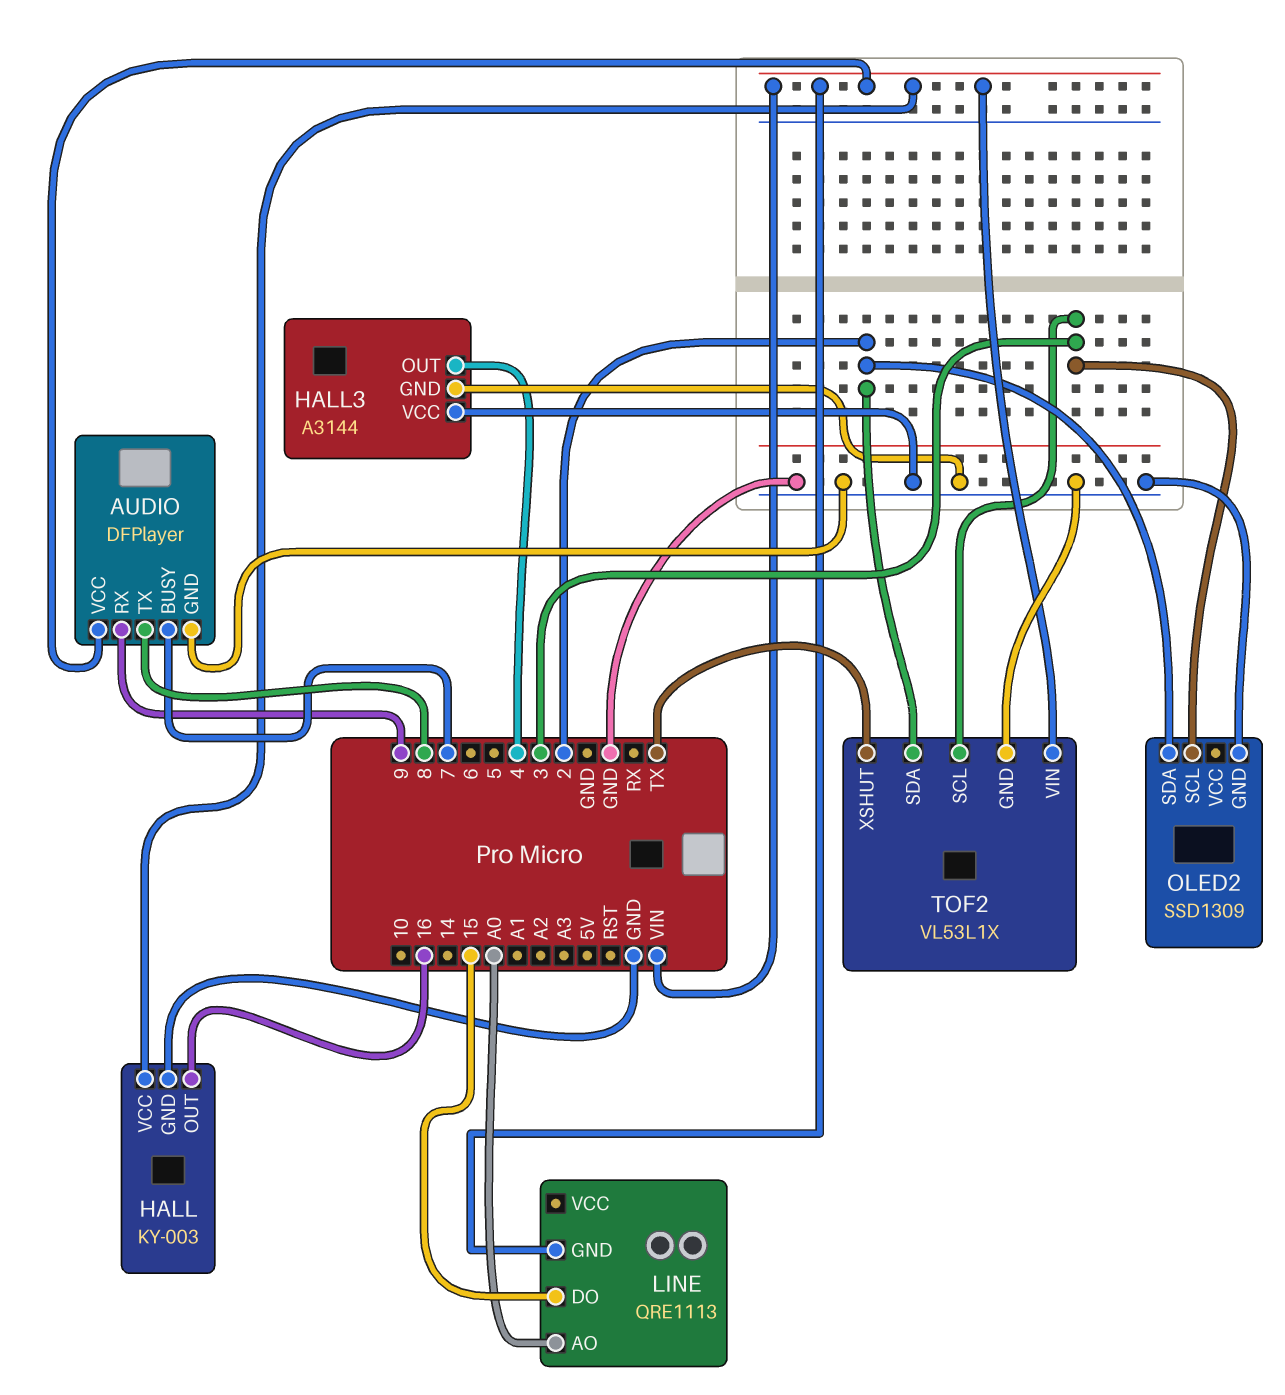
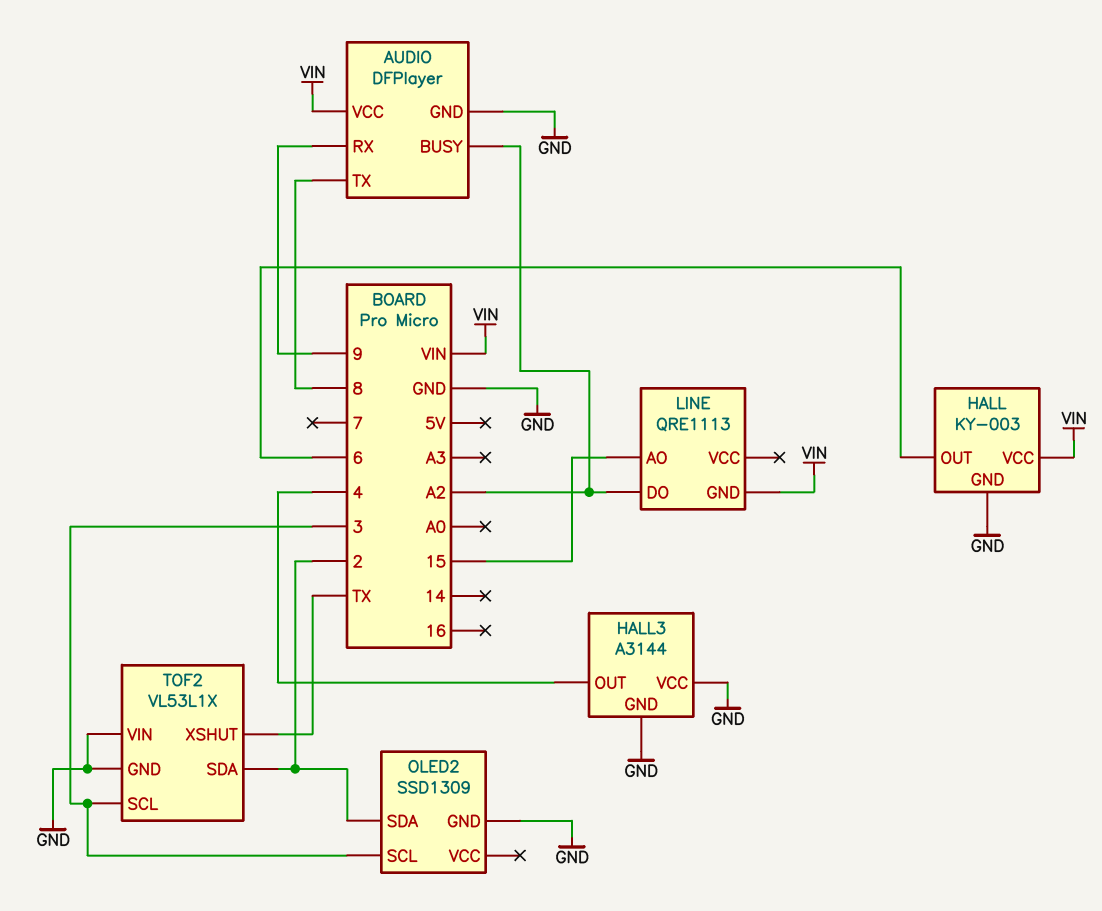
AUDIO pin BUSY: 7 -> A2
HALL pin OUT: 16 -> 6
LINE pin AO: A0 -> 15
LINE pin DO: 15 -> A2
TOF2 pin VIN: VIN -> GND

